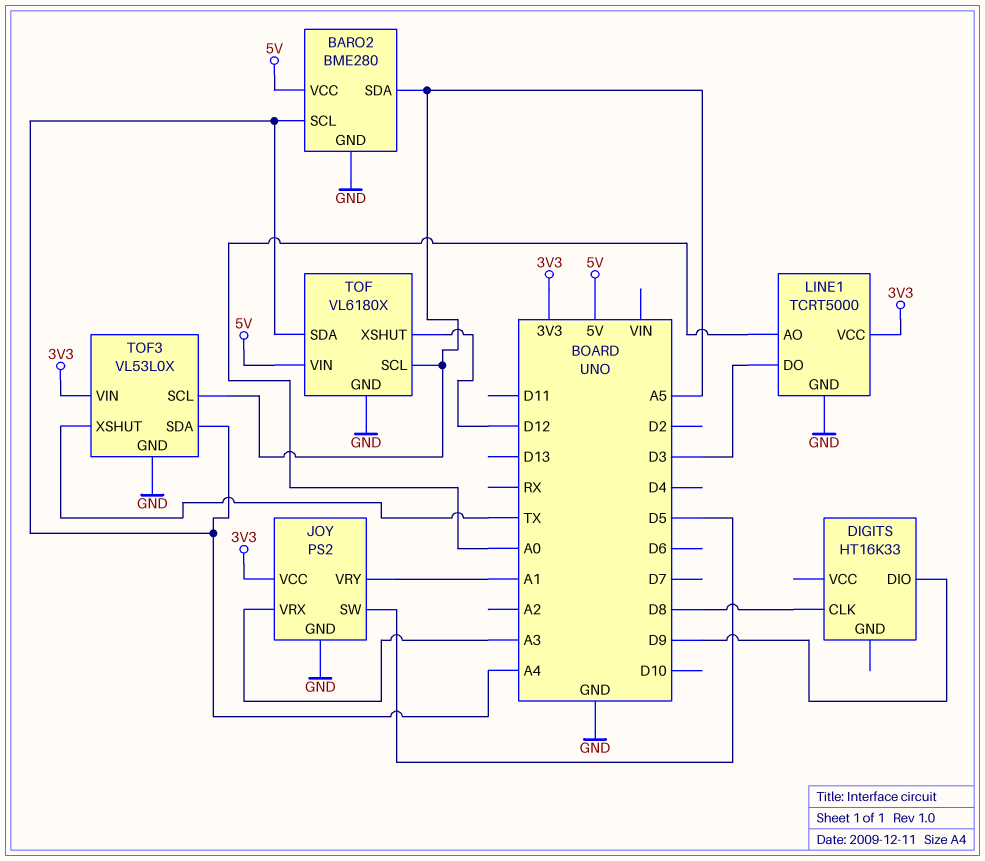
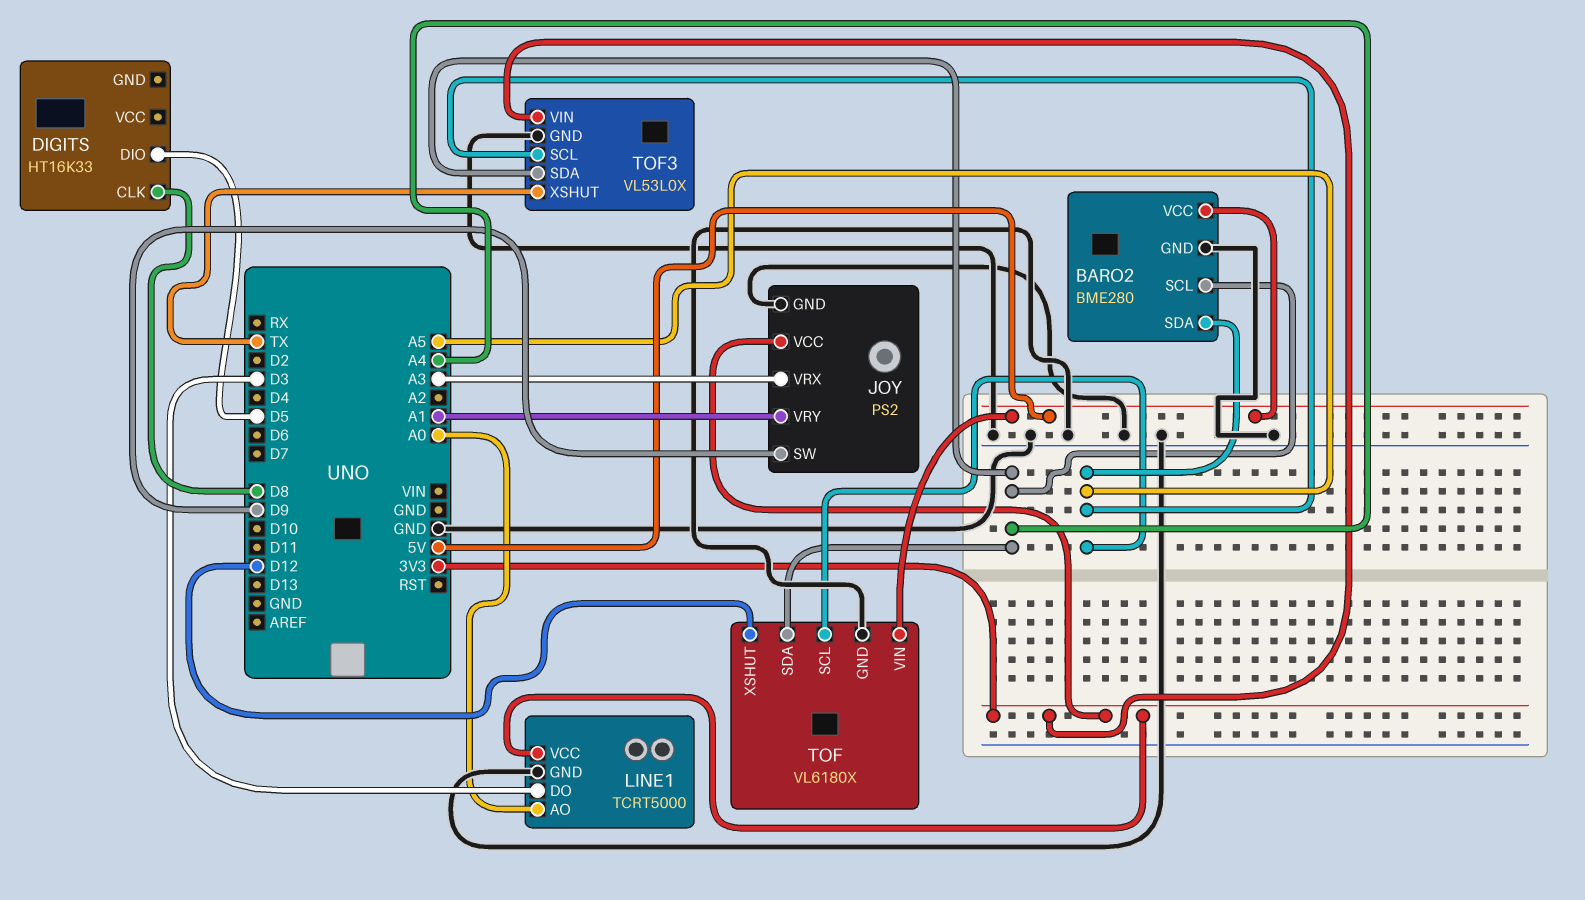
DIGITS pin DIO: D9 -> D5
JOY pin SW: D5 -> D9

